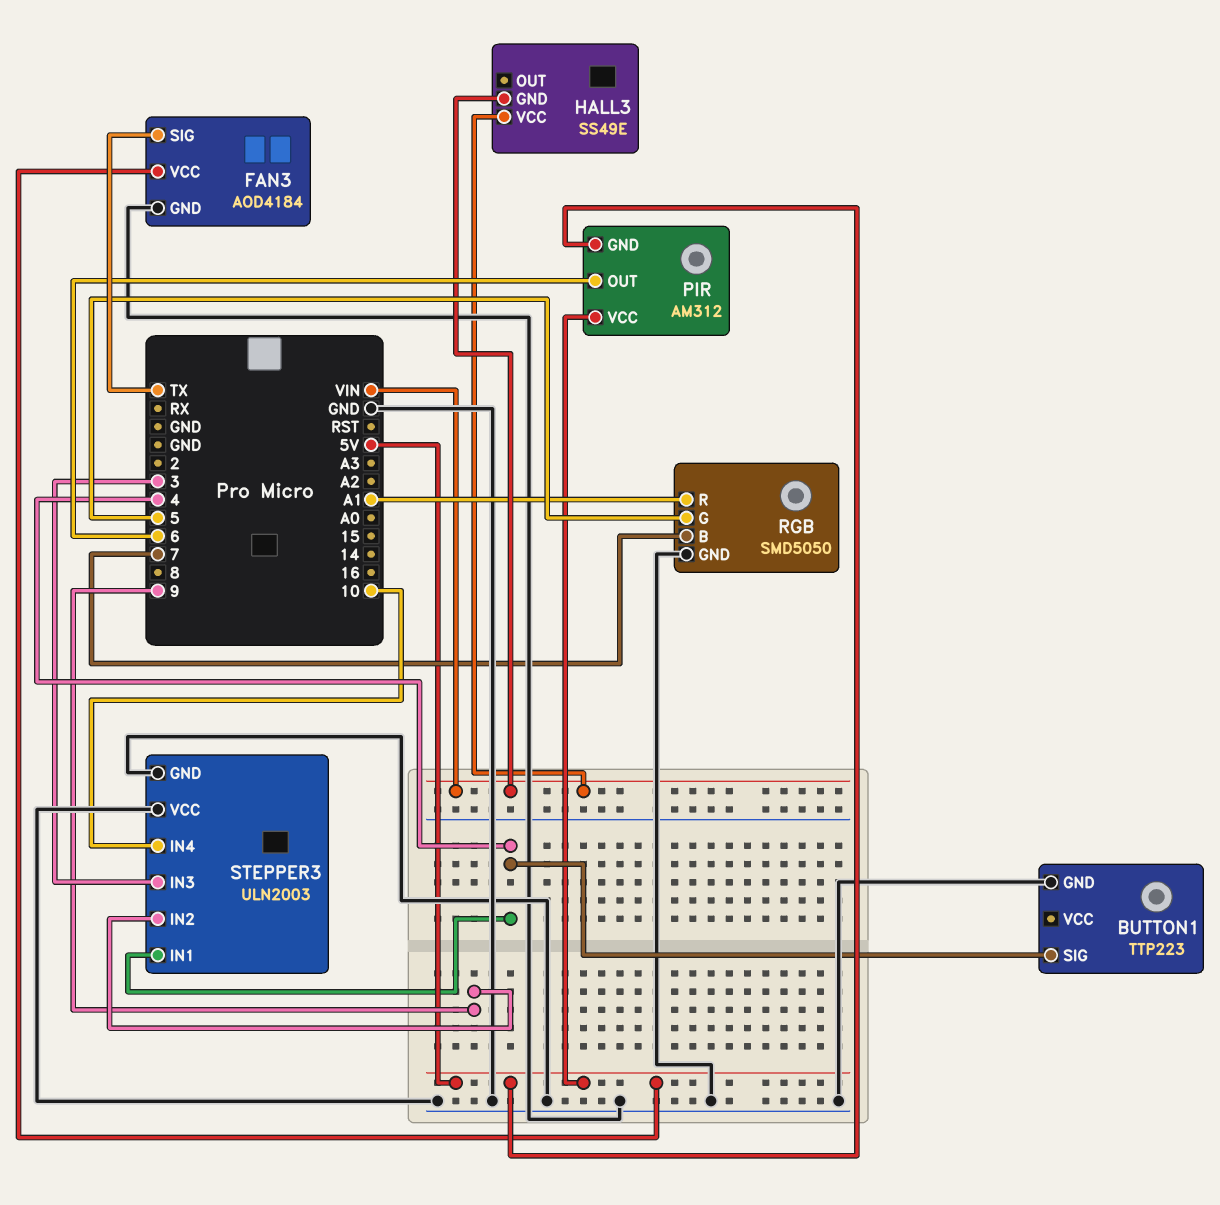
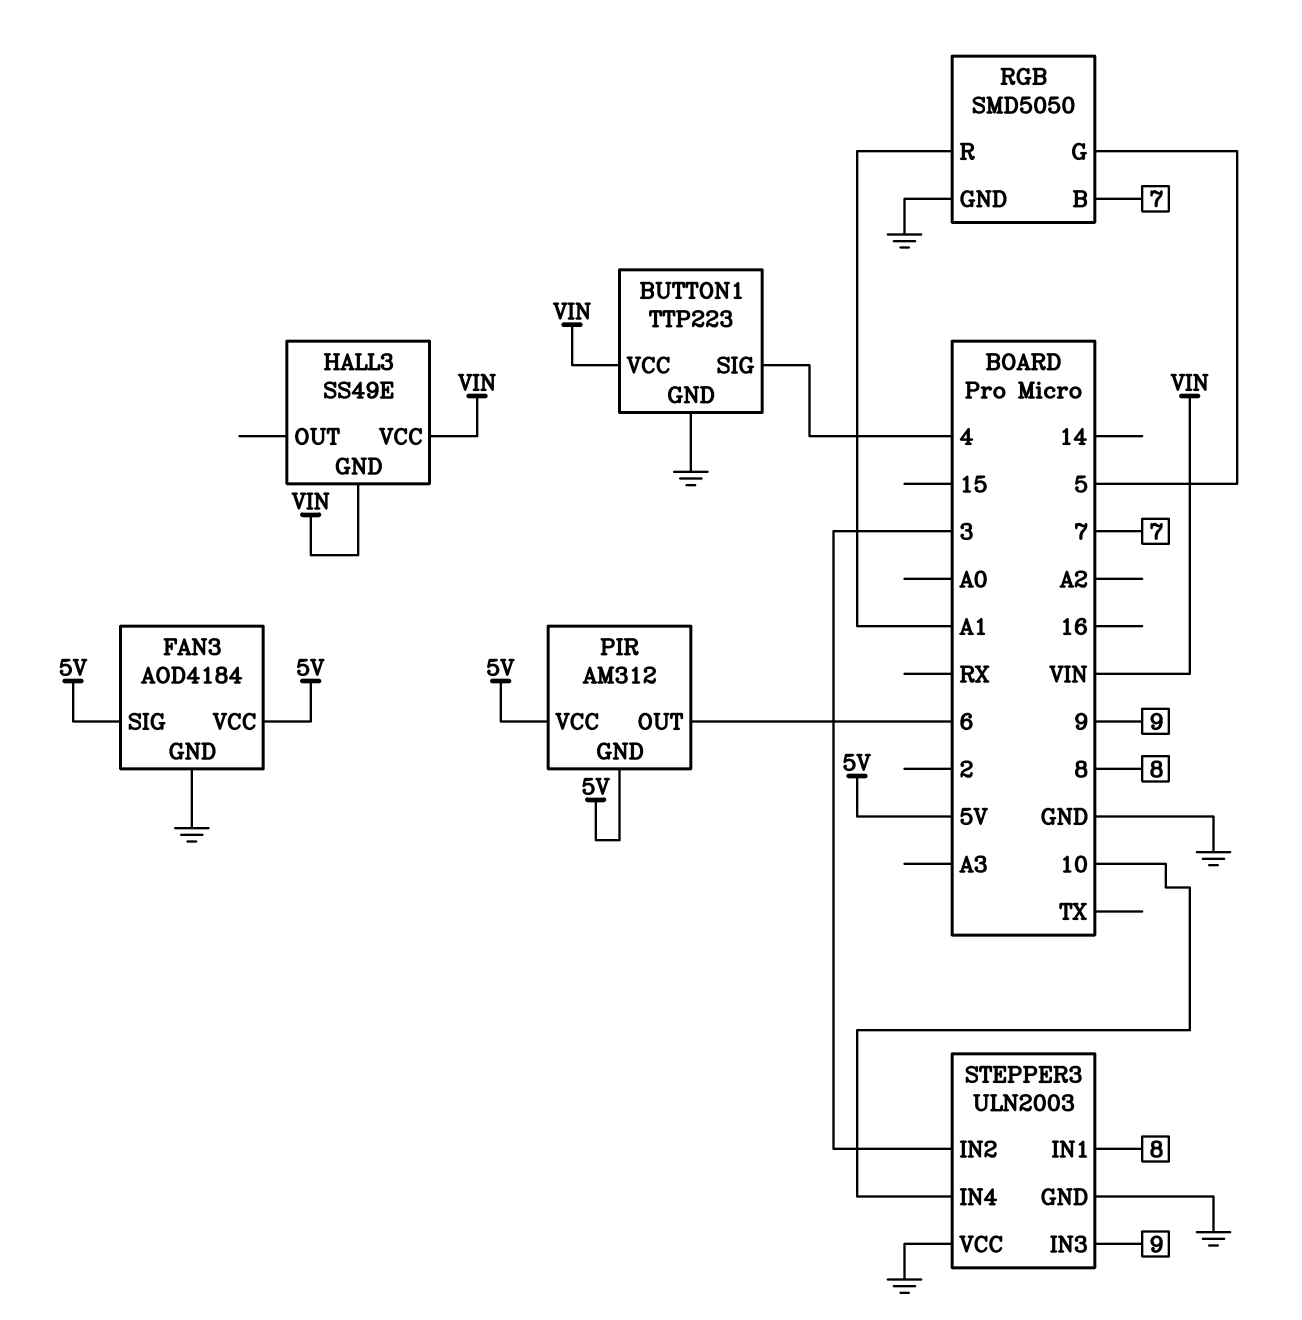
BUTTON1 pin VCC: none -> VIN
FAN3 pin SIG: TX -> 5V
STEPPER3 pin IN1: 4 -> 8
STEPPER3 pin IN2: 9 -> 3
STEPPER3 pin IN3: 3 -> 9

